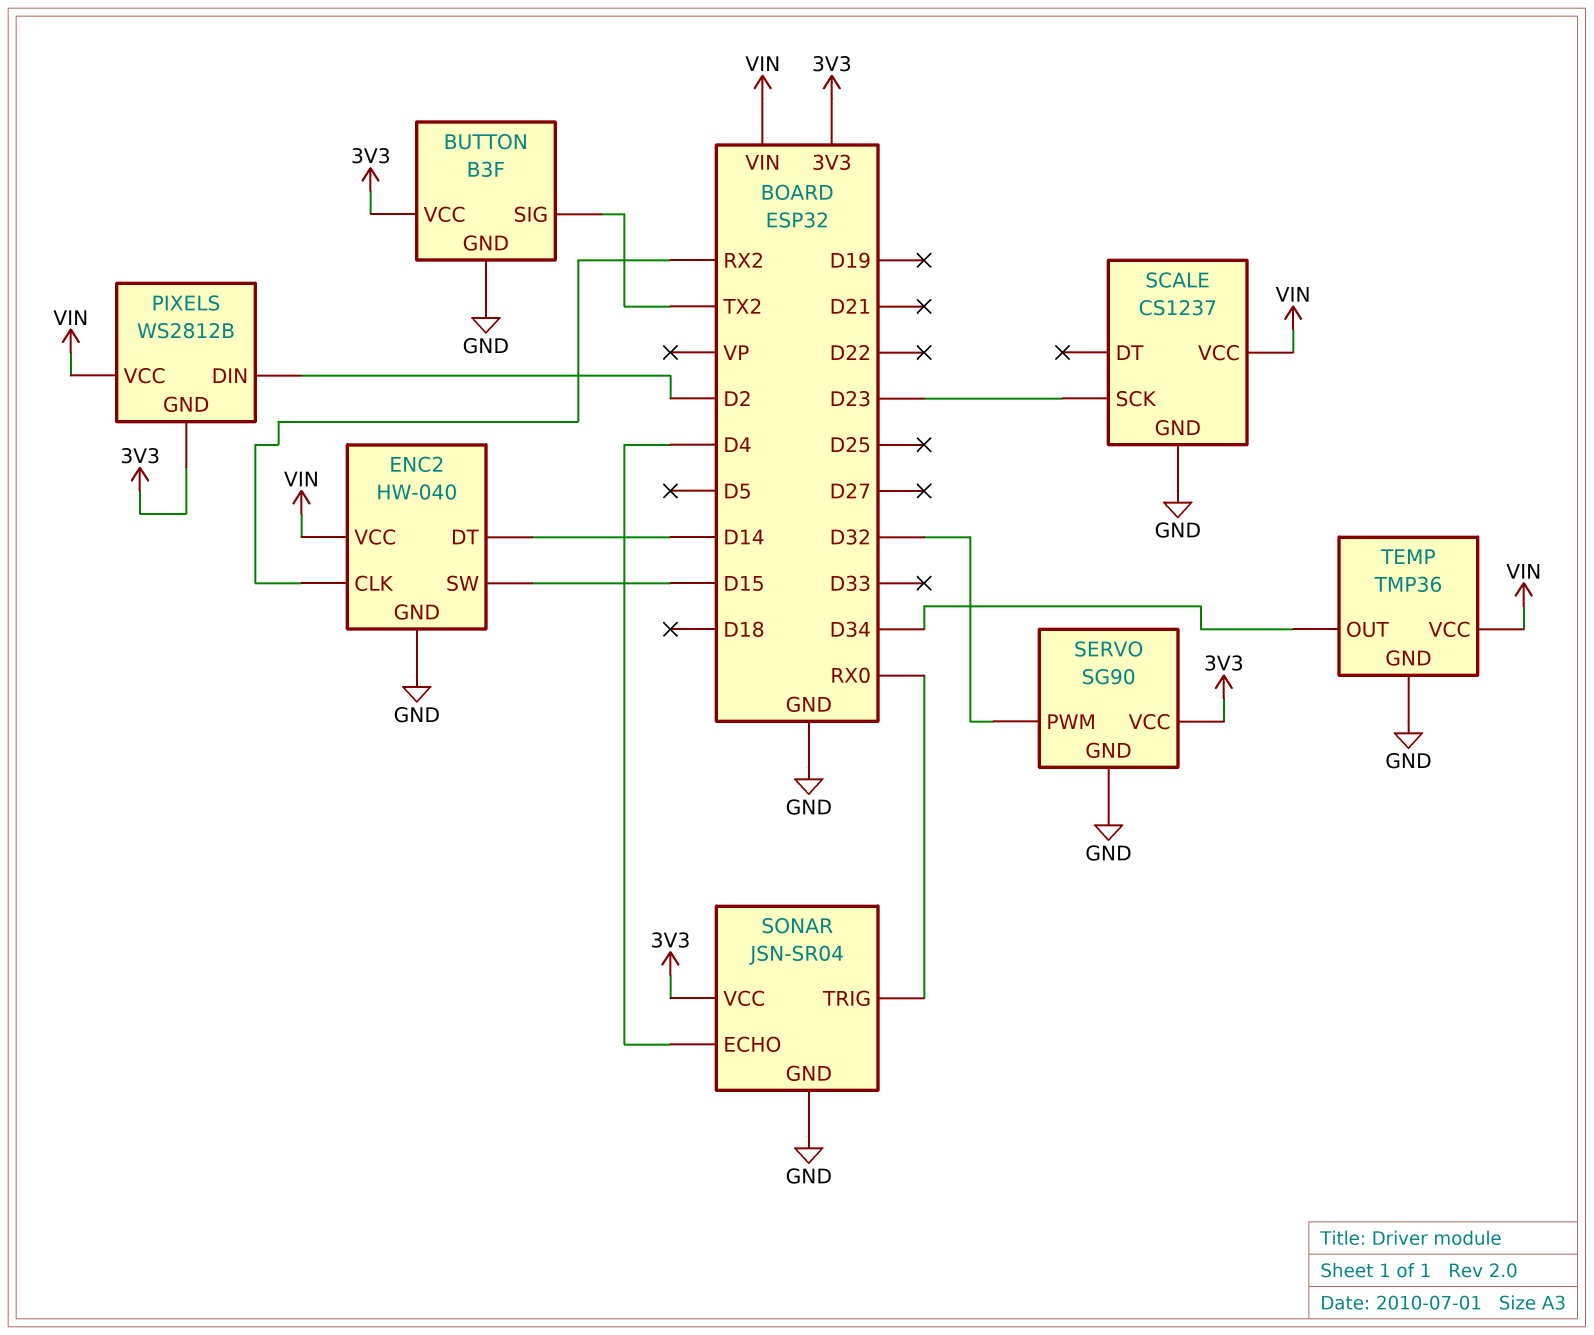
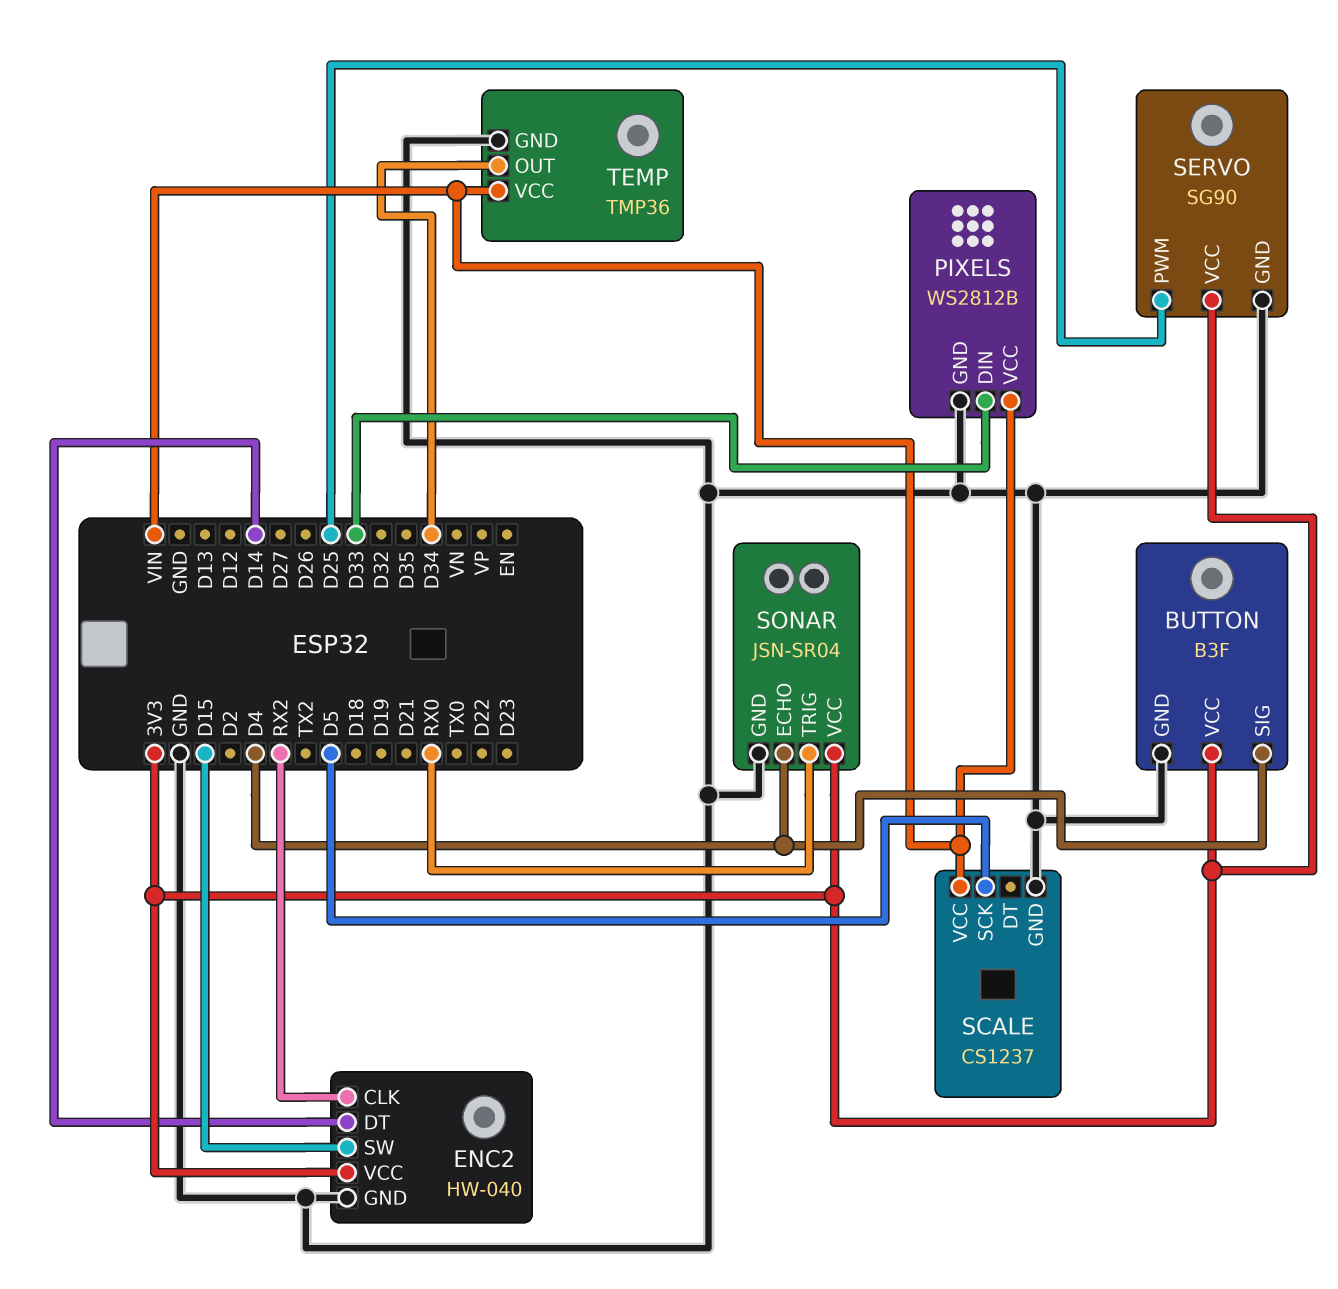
BUTTON pin SIG: TX2 -> D4
ENC2 pin VCC: VIN -> 3V3
PIXELS pin DIN: D2 -> D33
PIXELS pin GND: 3V3 -> GND
SCALE pin SCK: D23 -> D5
SERVO pin PWM: D32 -> D25

